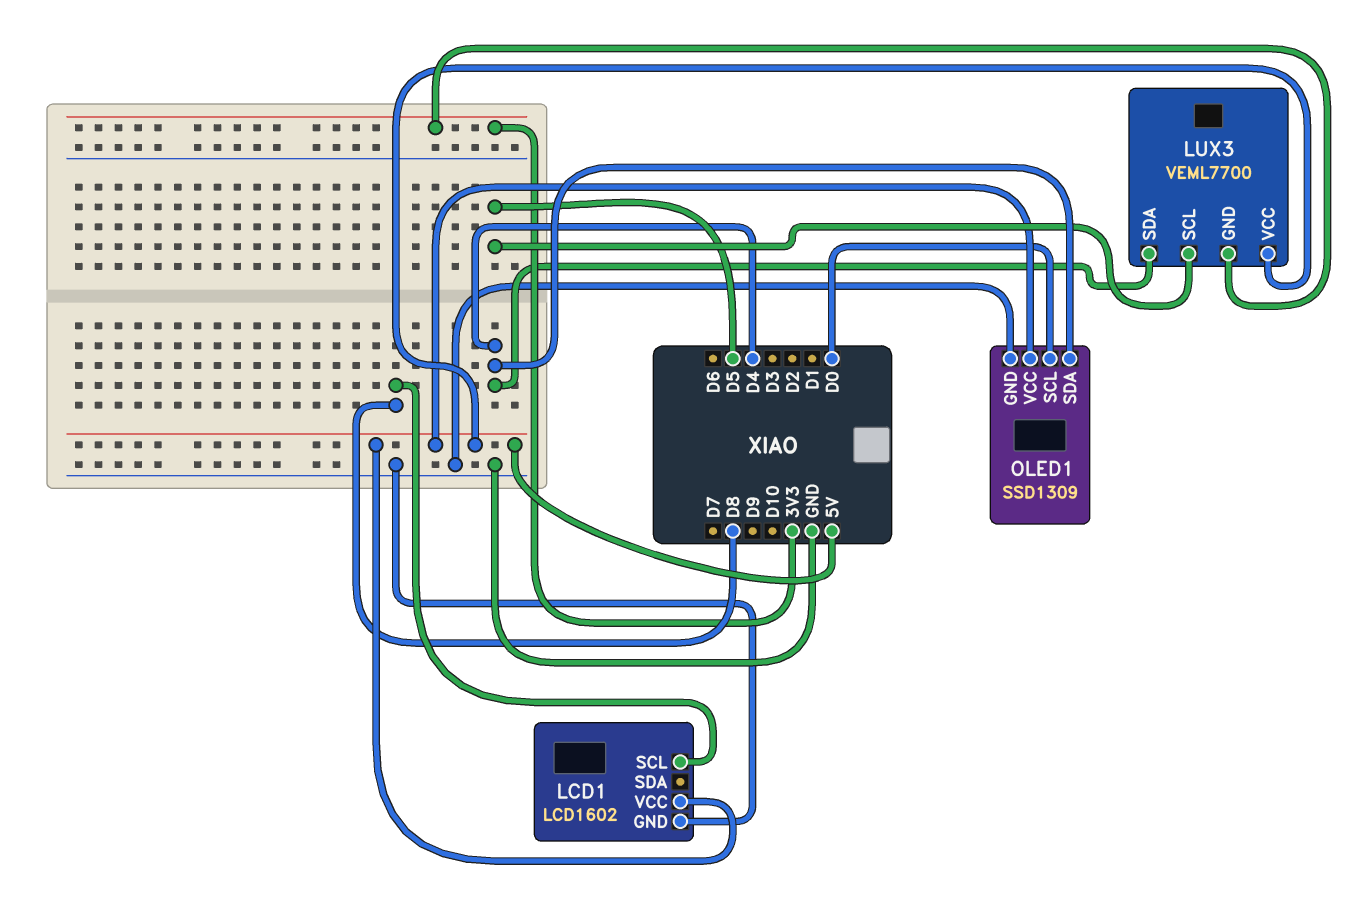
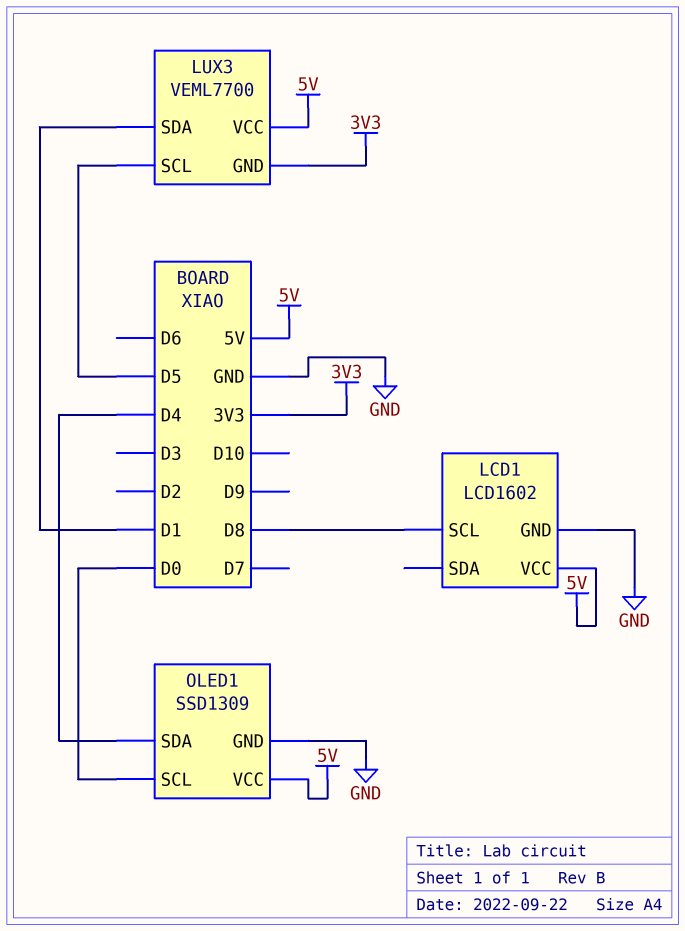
LUX3 pin SDA: D4 -> D1

